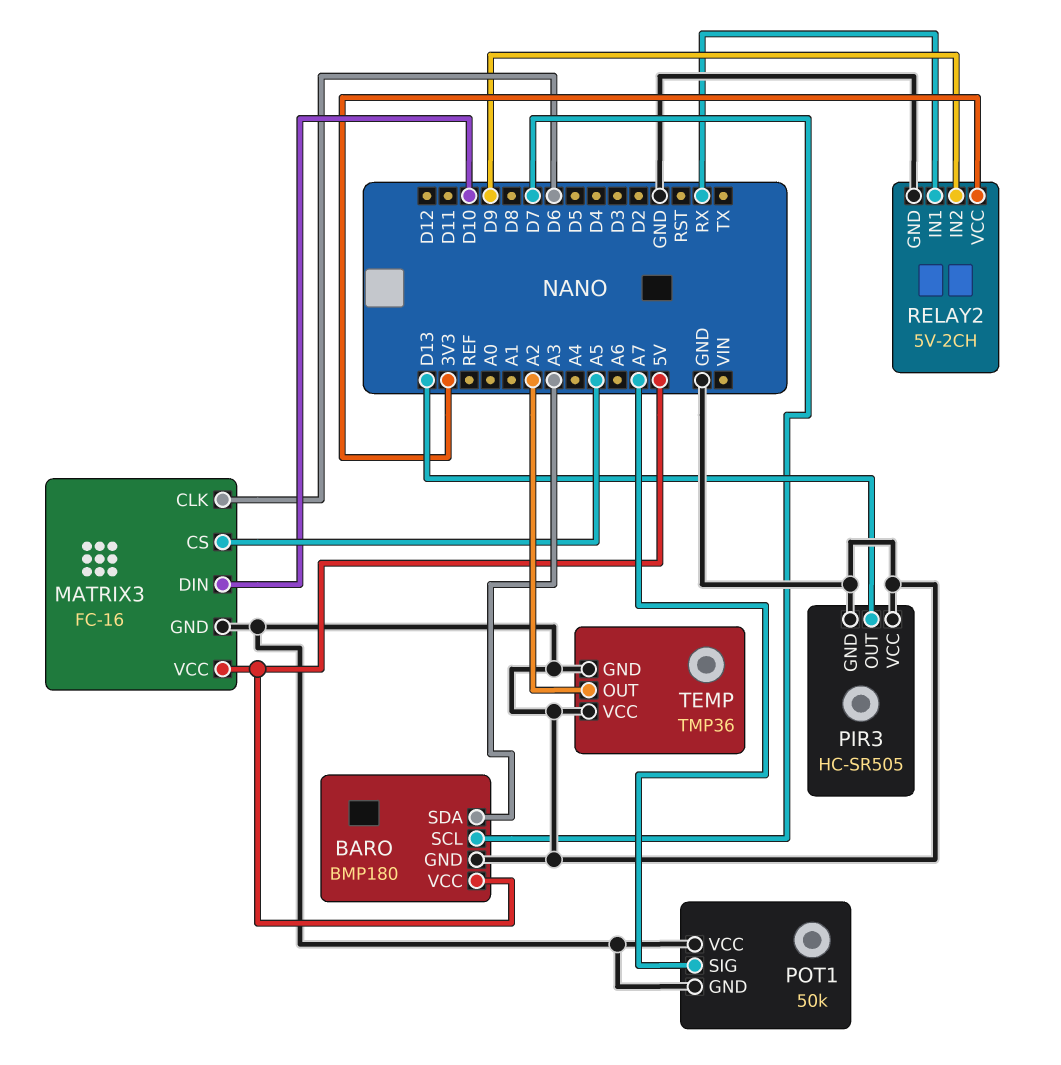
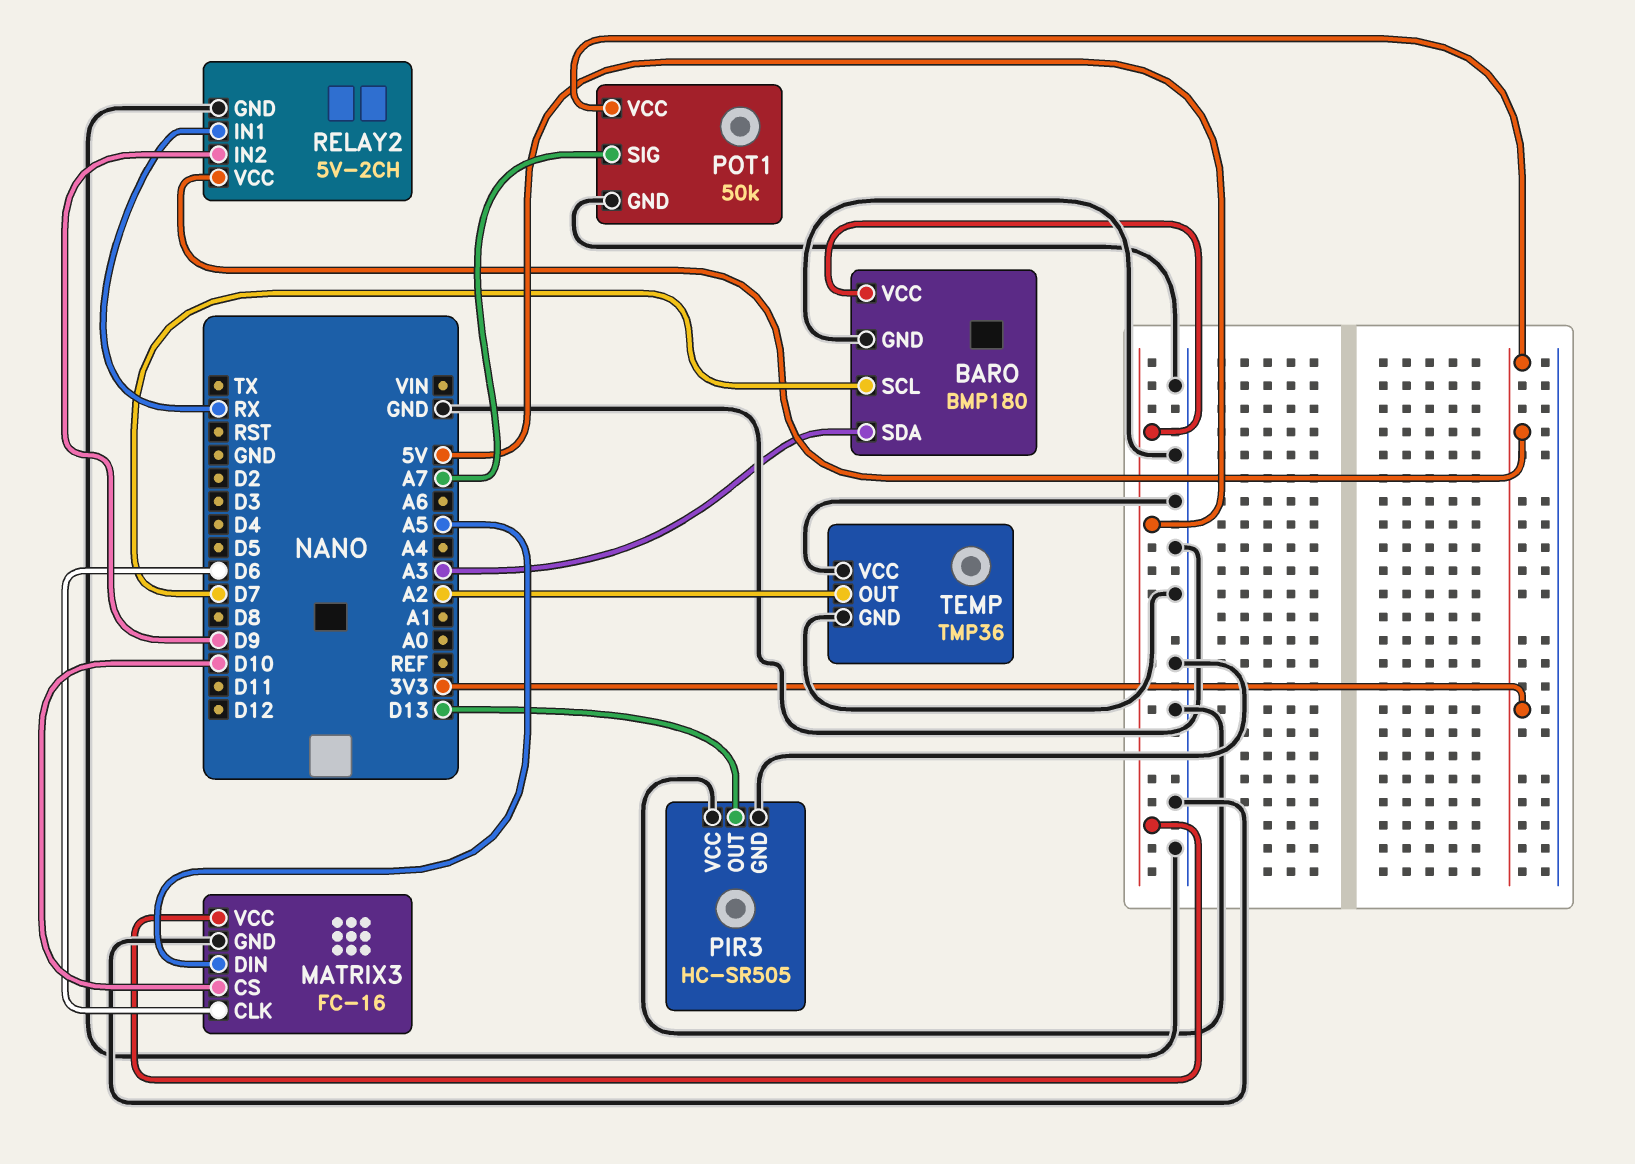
MATRIX3 pin CS: A5 -> D10
MATRIX3 pin DIN: D10 -> A5
POT1 pin VCC: GND -> 3V3

